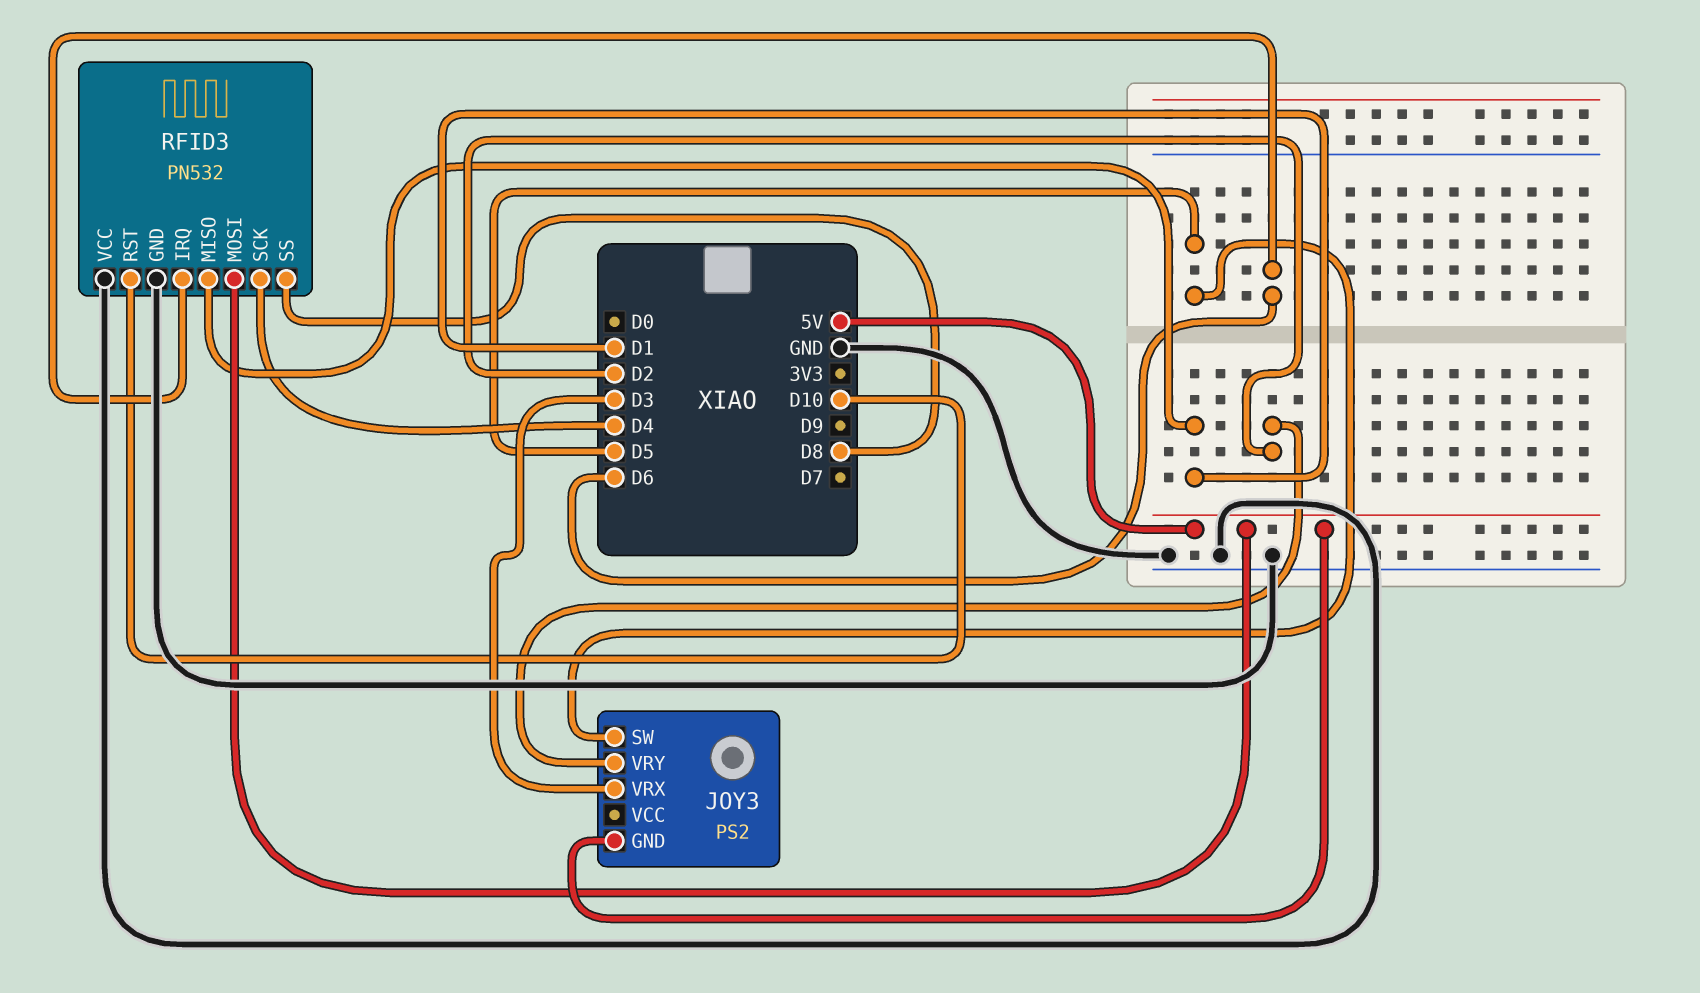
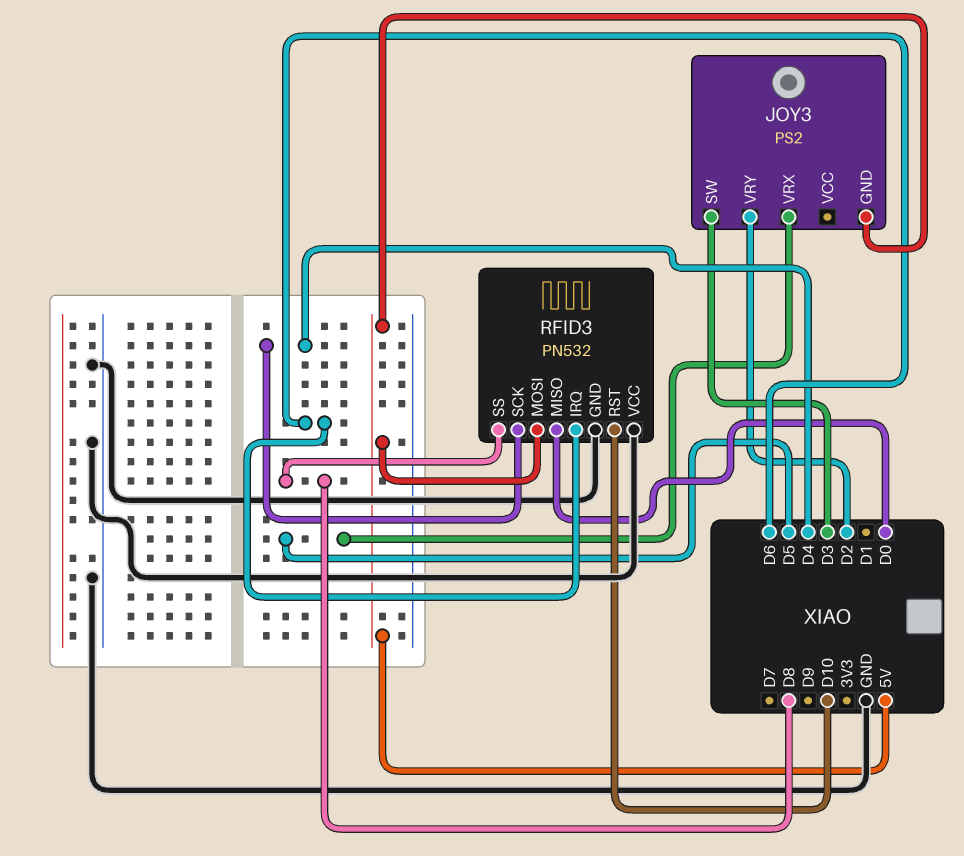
JOY3 pin SW: D5 -> D3
JOY3 pin VRX: D3 -> D5
RFID3 pin MISO: D1 -> D0

